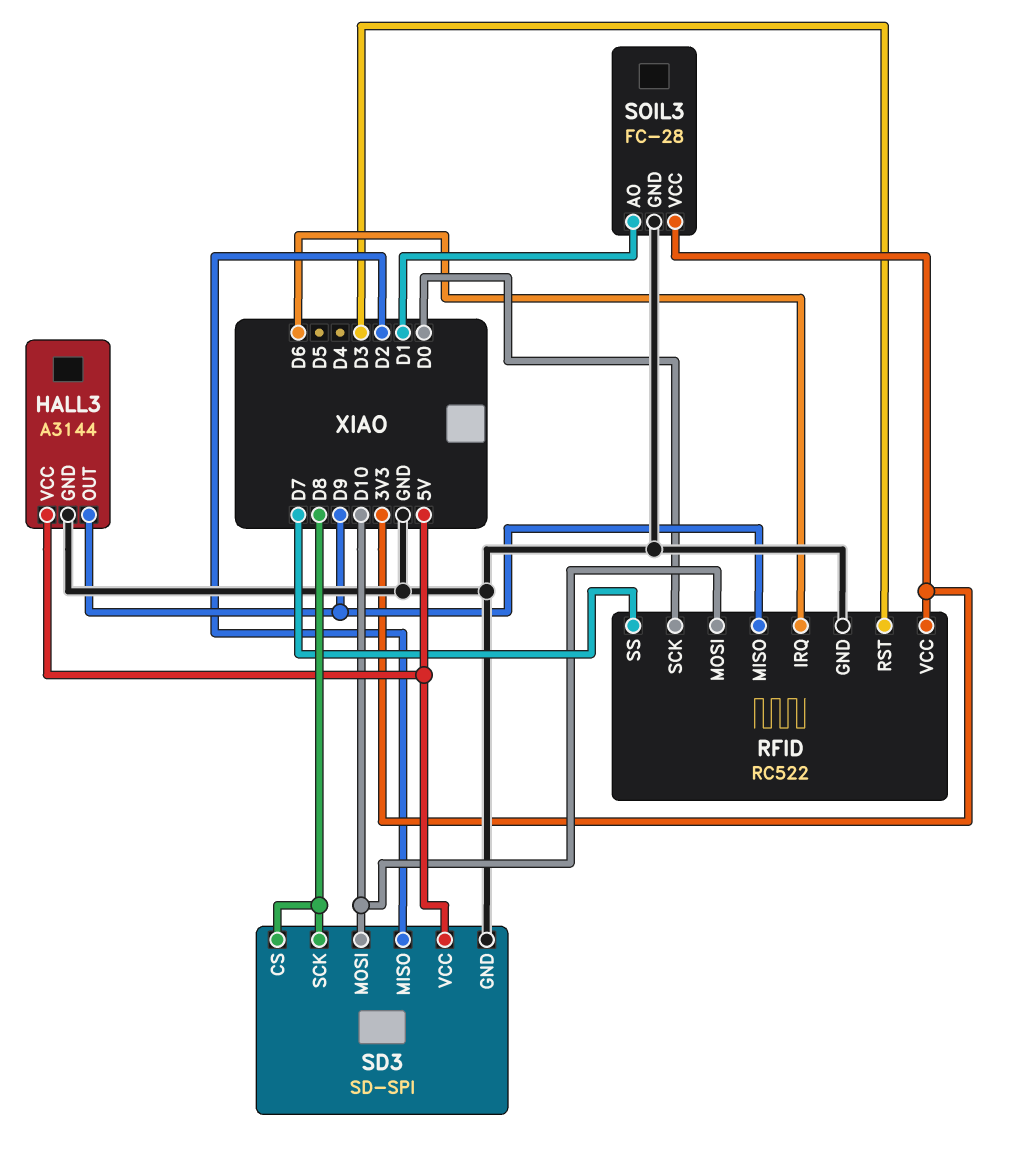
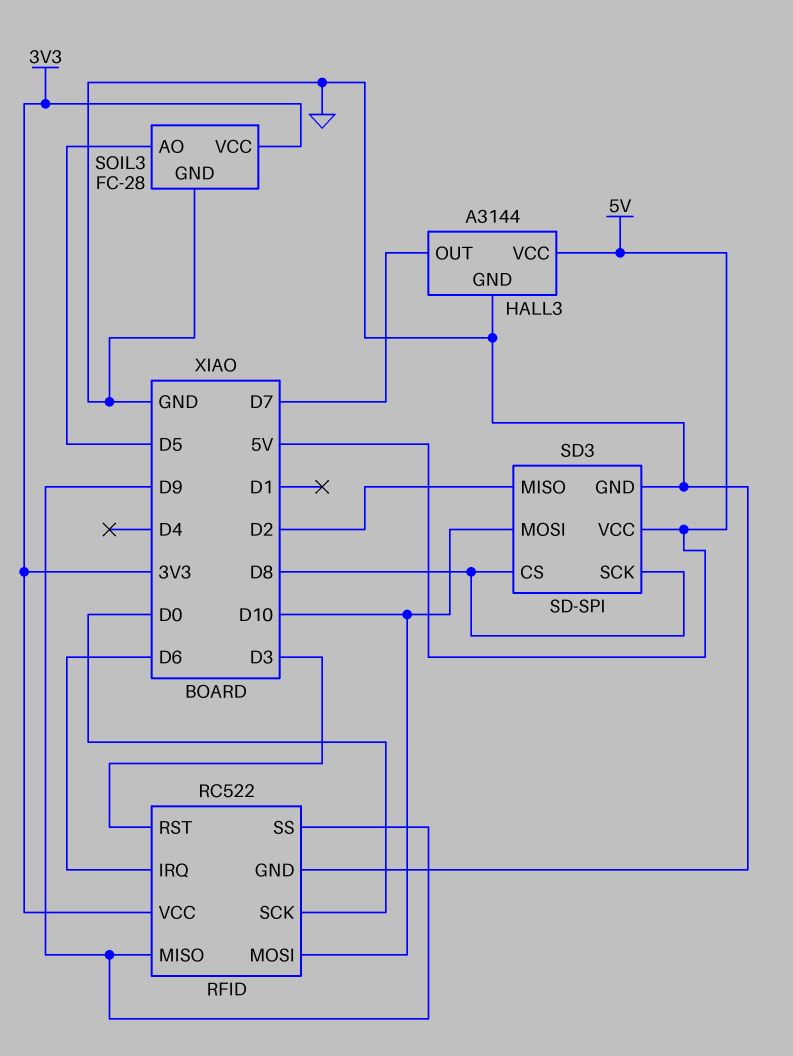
HALL3 pin OUT: D9 -> D7
RFID pin SS: D7 -> D9
SOIL3 pin AO: D1 -> D5

